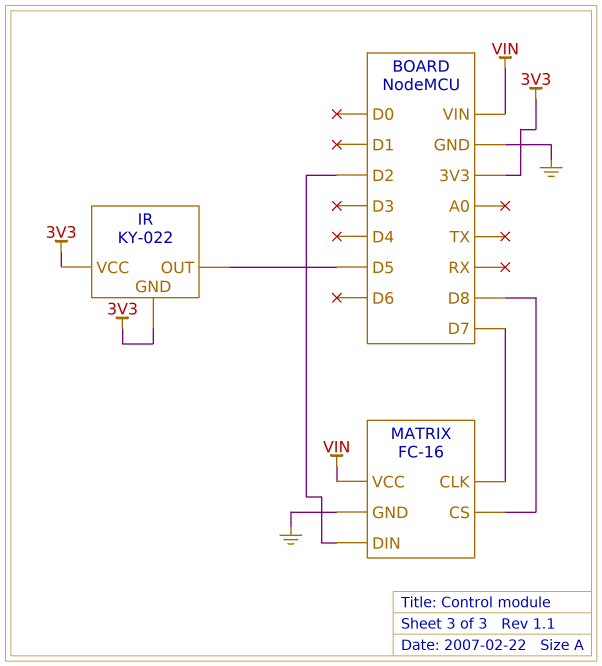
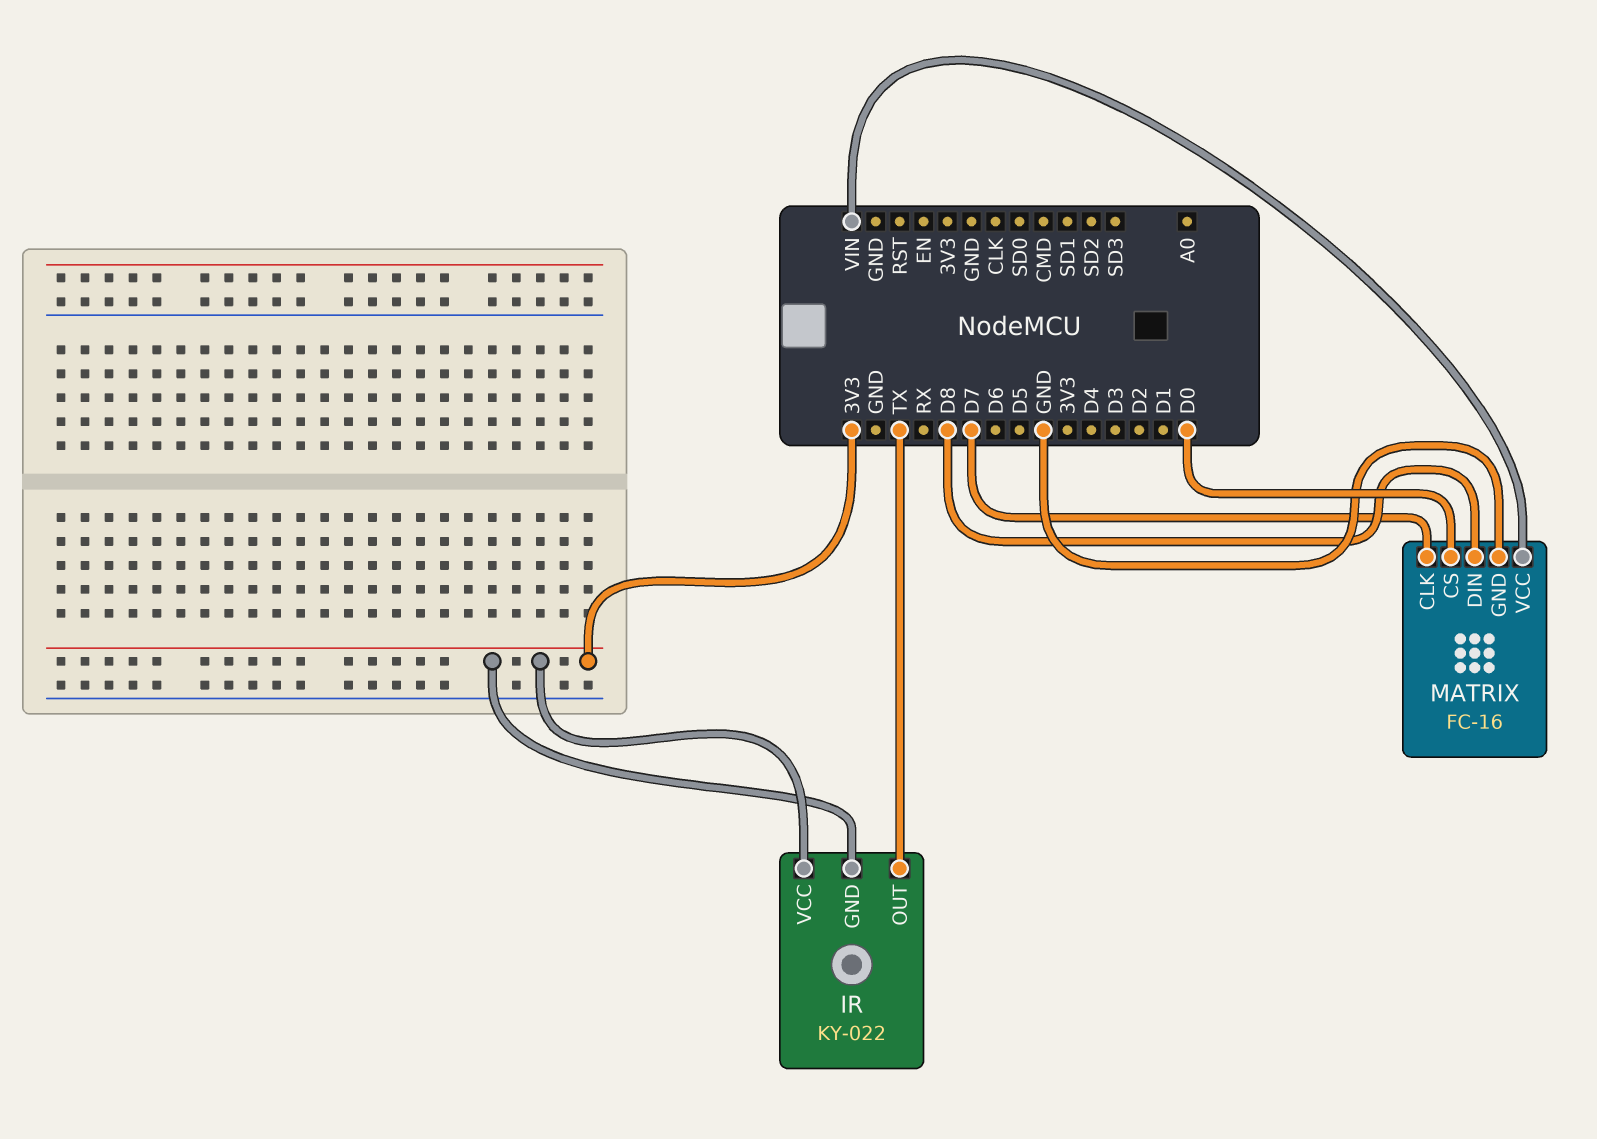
IR pin OUT: D5 -> TX
MATRIX pin CS: D8 -> D0
MATRIX pin DIN: D2 -> D8

